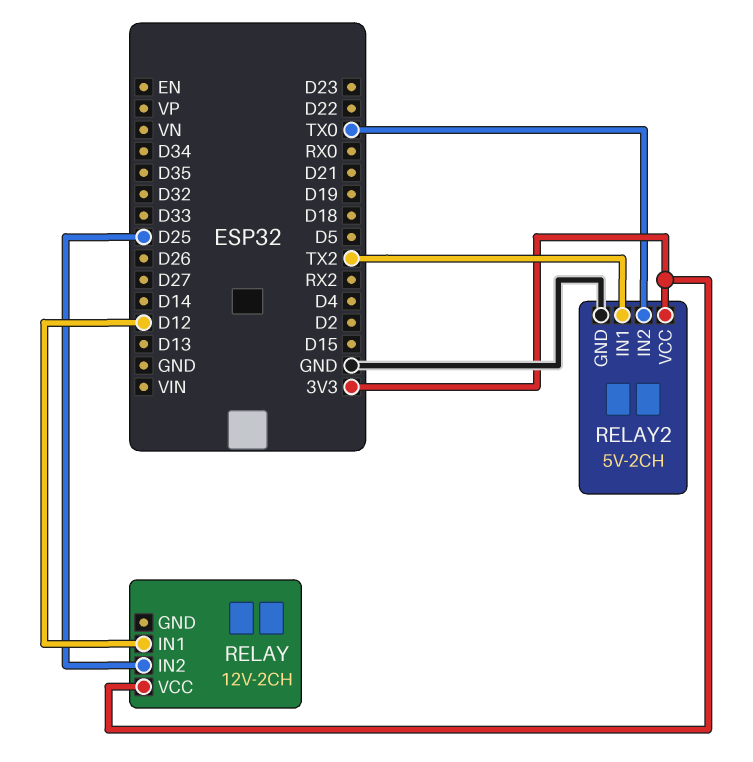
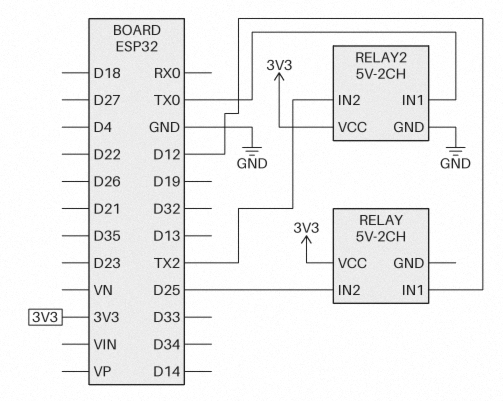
RELAY: 12V-2CH -> 5V-2CH
RELAY2 pin IN1: TX2 -> TX0
RELAY2 pin IN2: TX0 -> TX2

